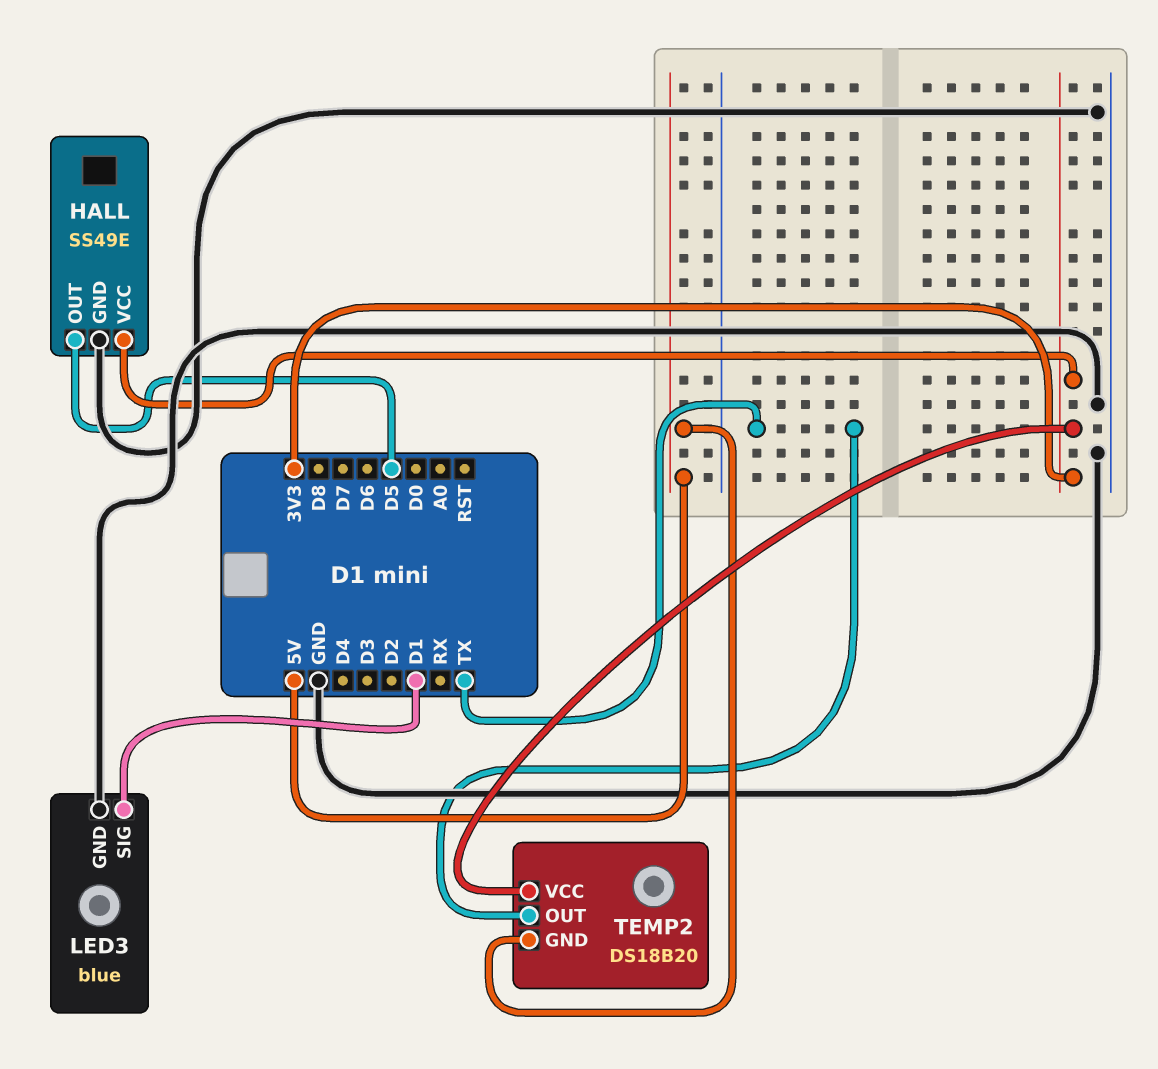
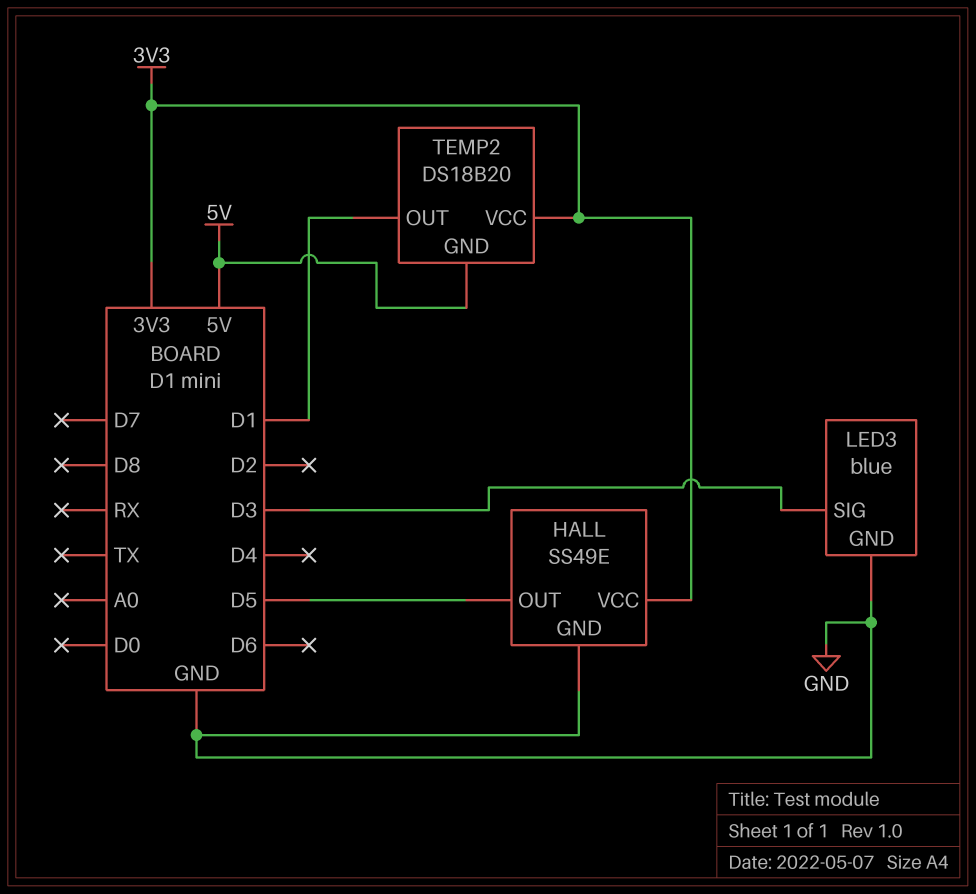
LED3 pin SIG: D1 -> D3
TEMP2 pin OUT: TX -> D1

